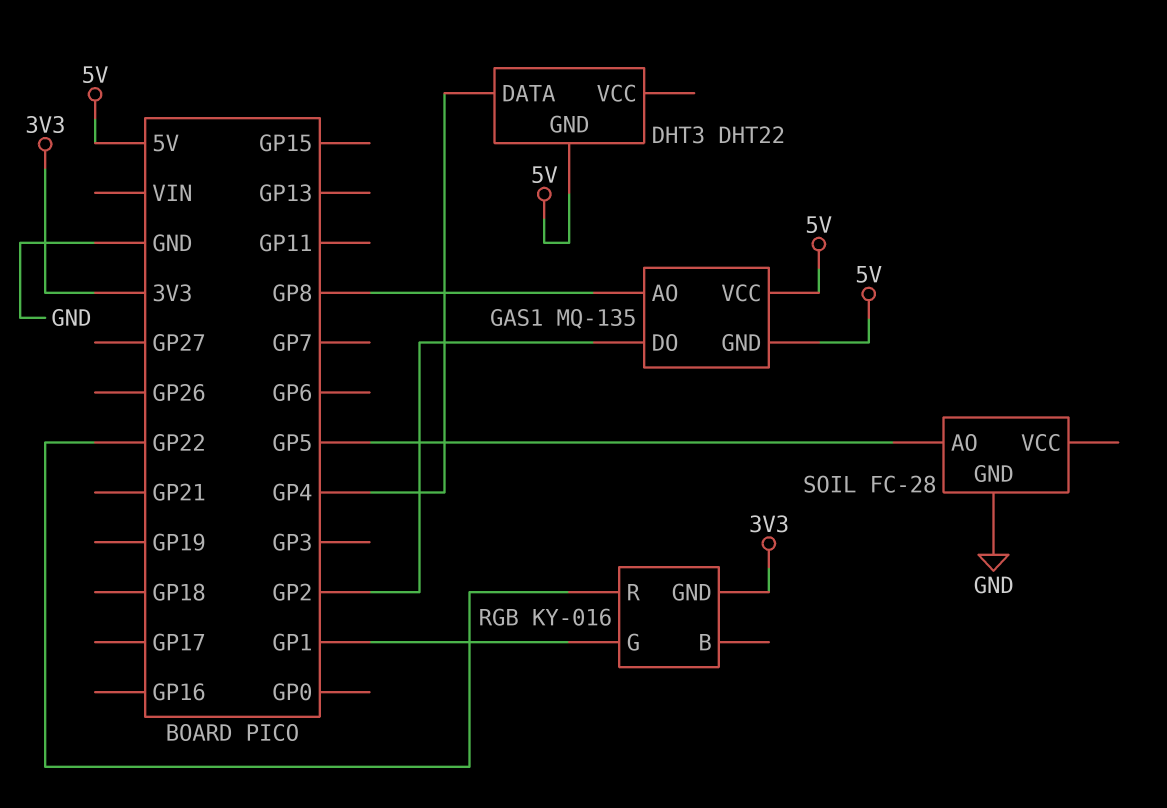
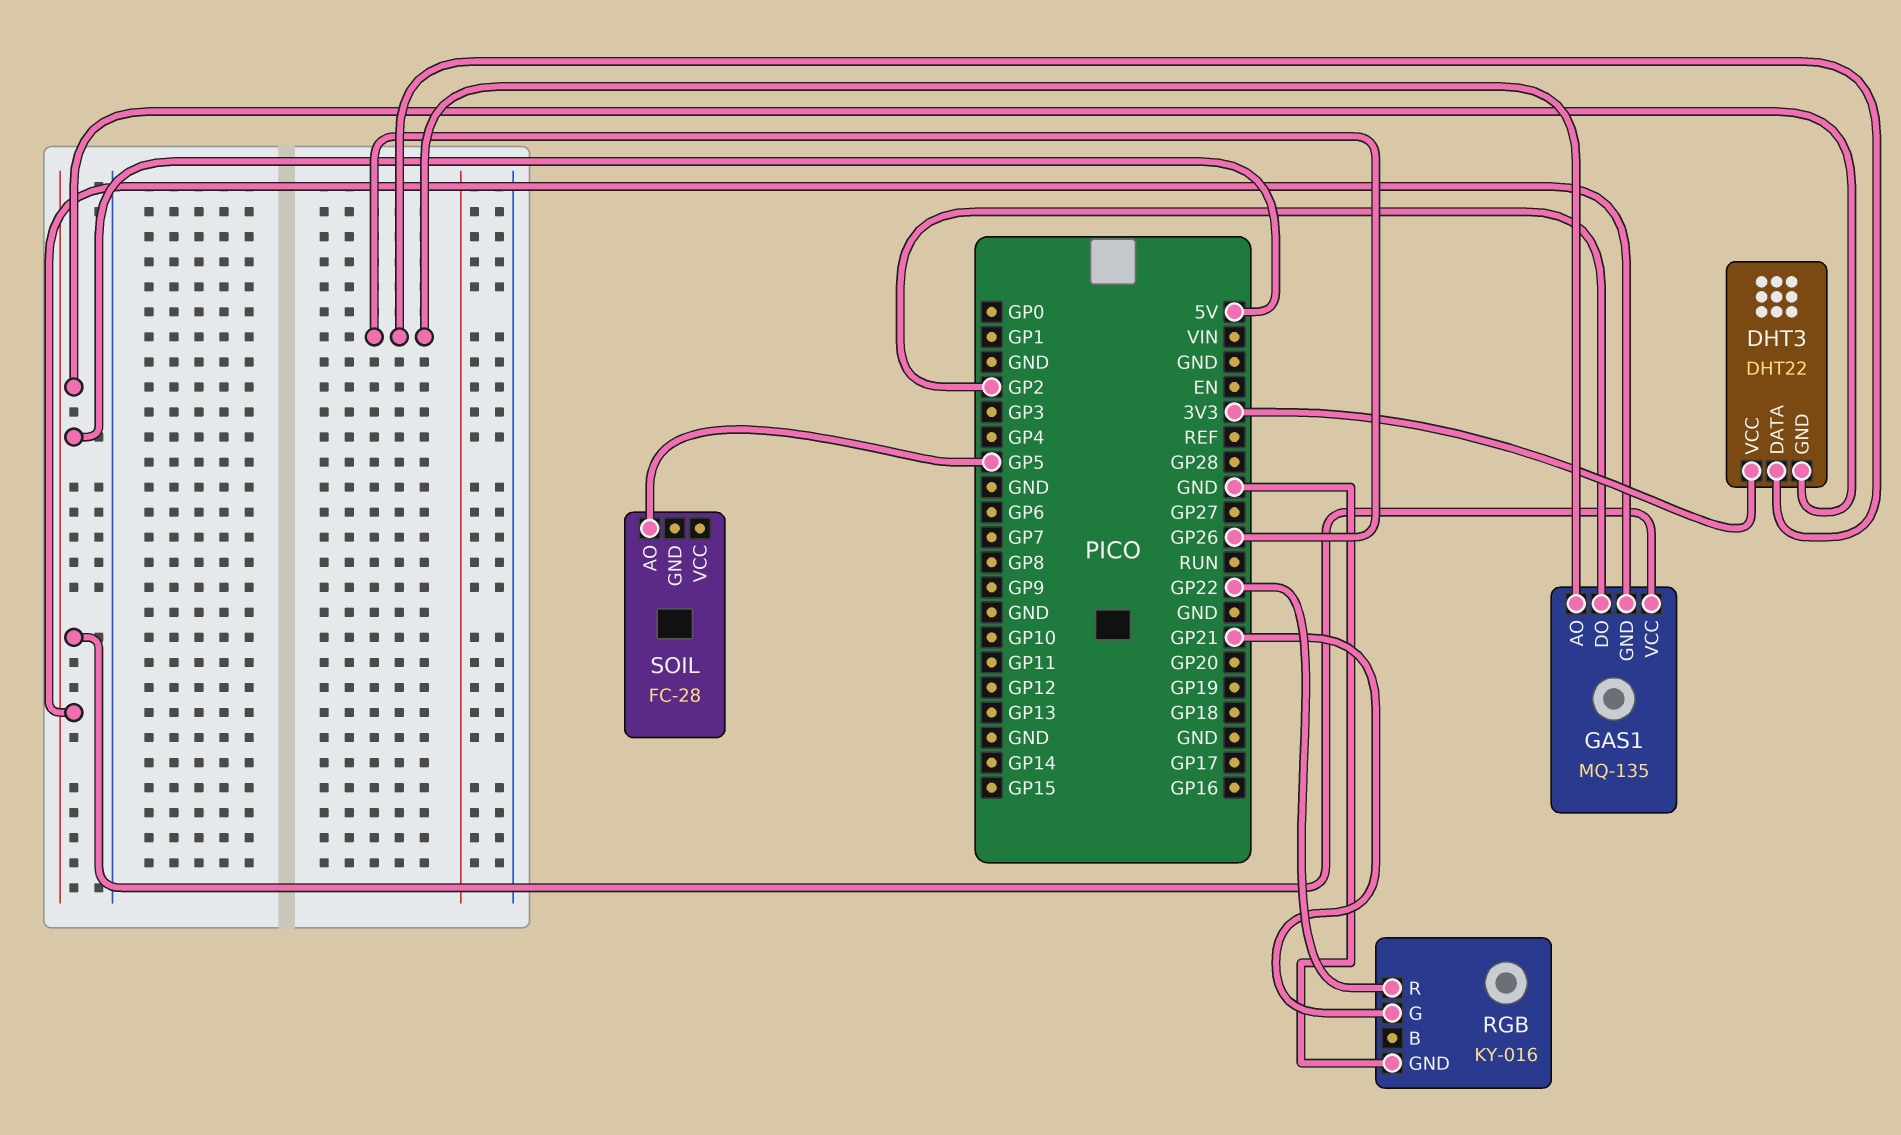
DHT3 pin DATA: GP4 -> GP26
DHT3 pin VCC: none -> 3V3
GAS1 pin AO: GP8 -> GP26
RGB pin G: GP1 -> GP21
RGB pin GND: 3V3 -> GND
SOIL pin GND: GND -> none

